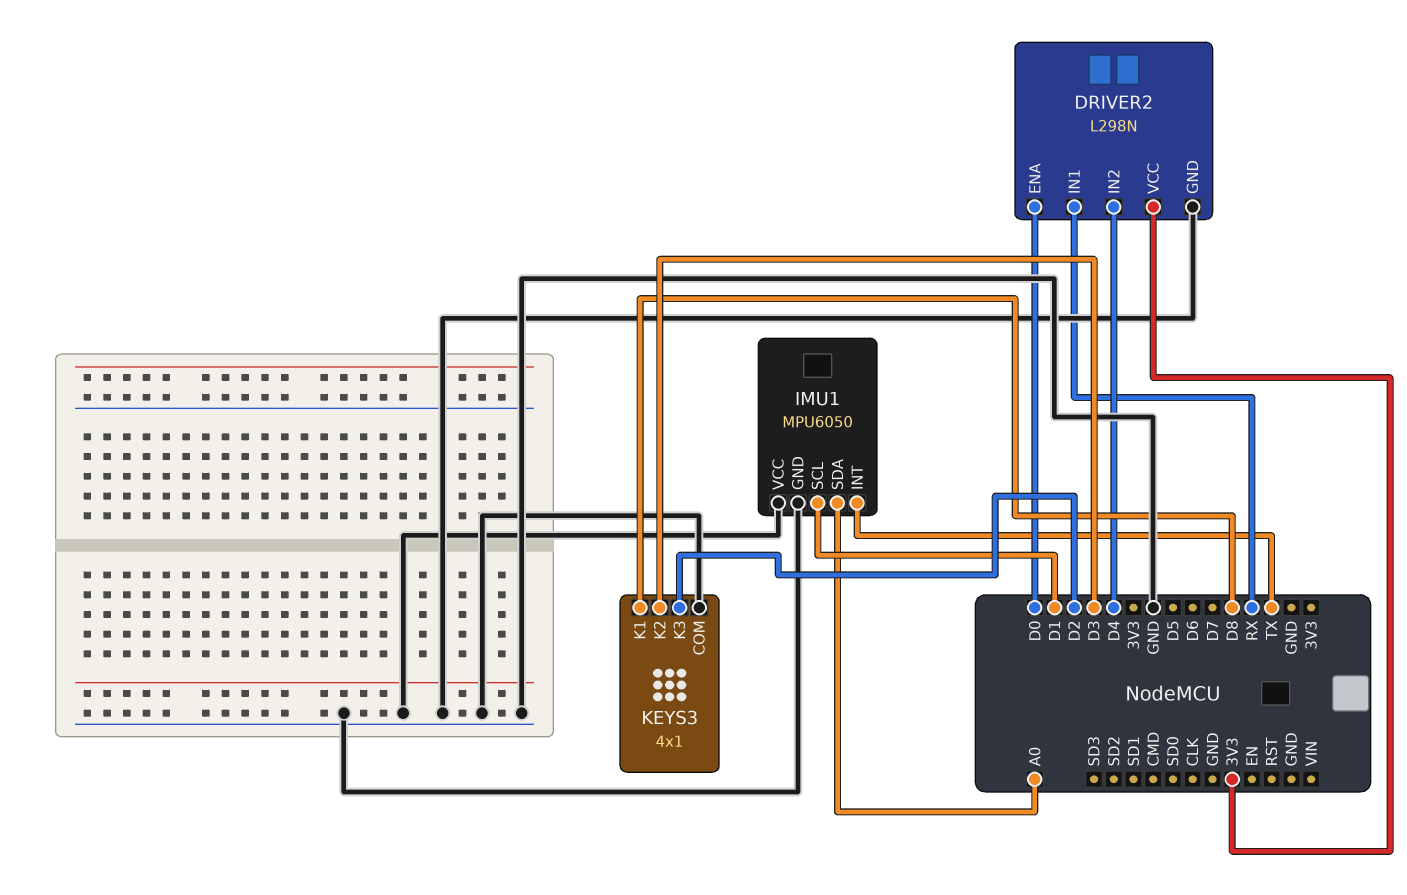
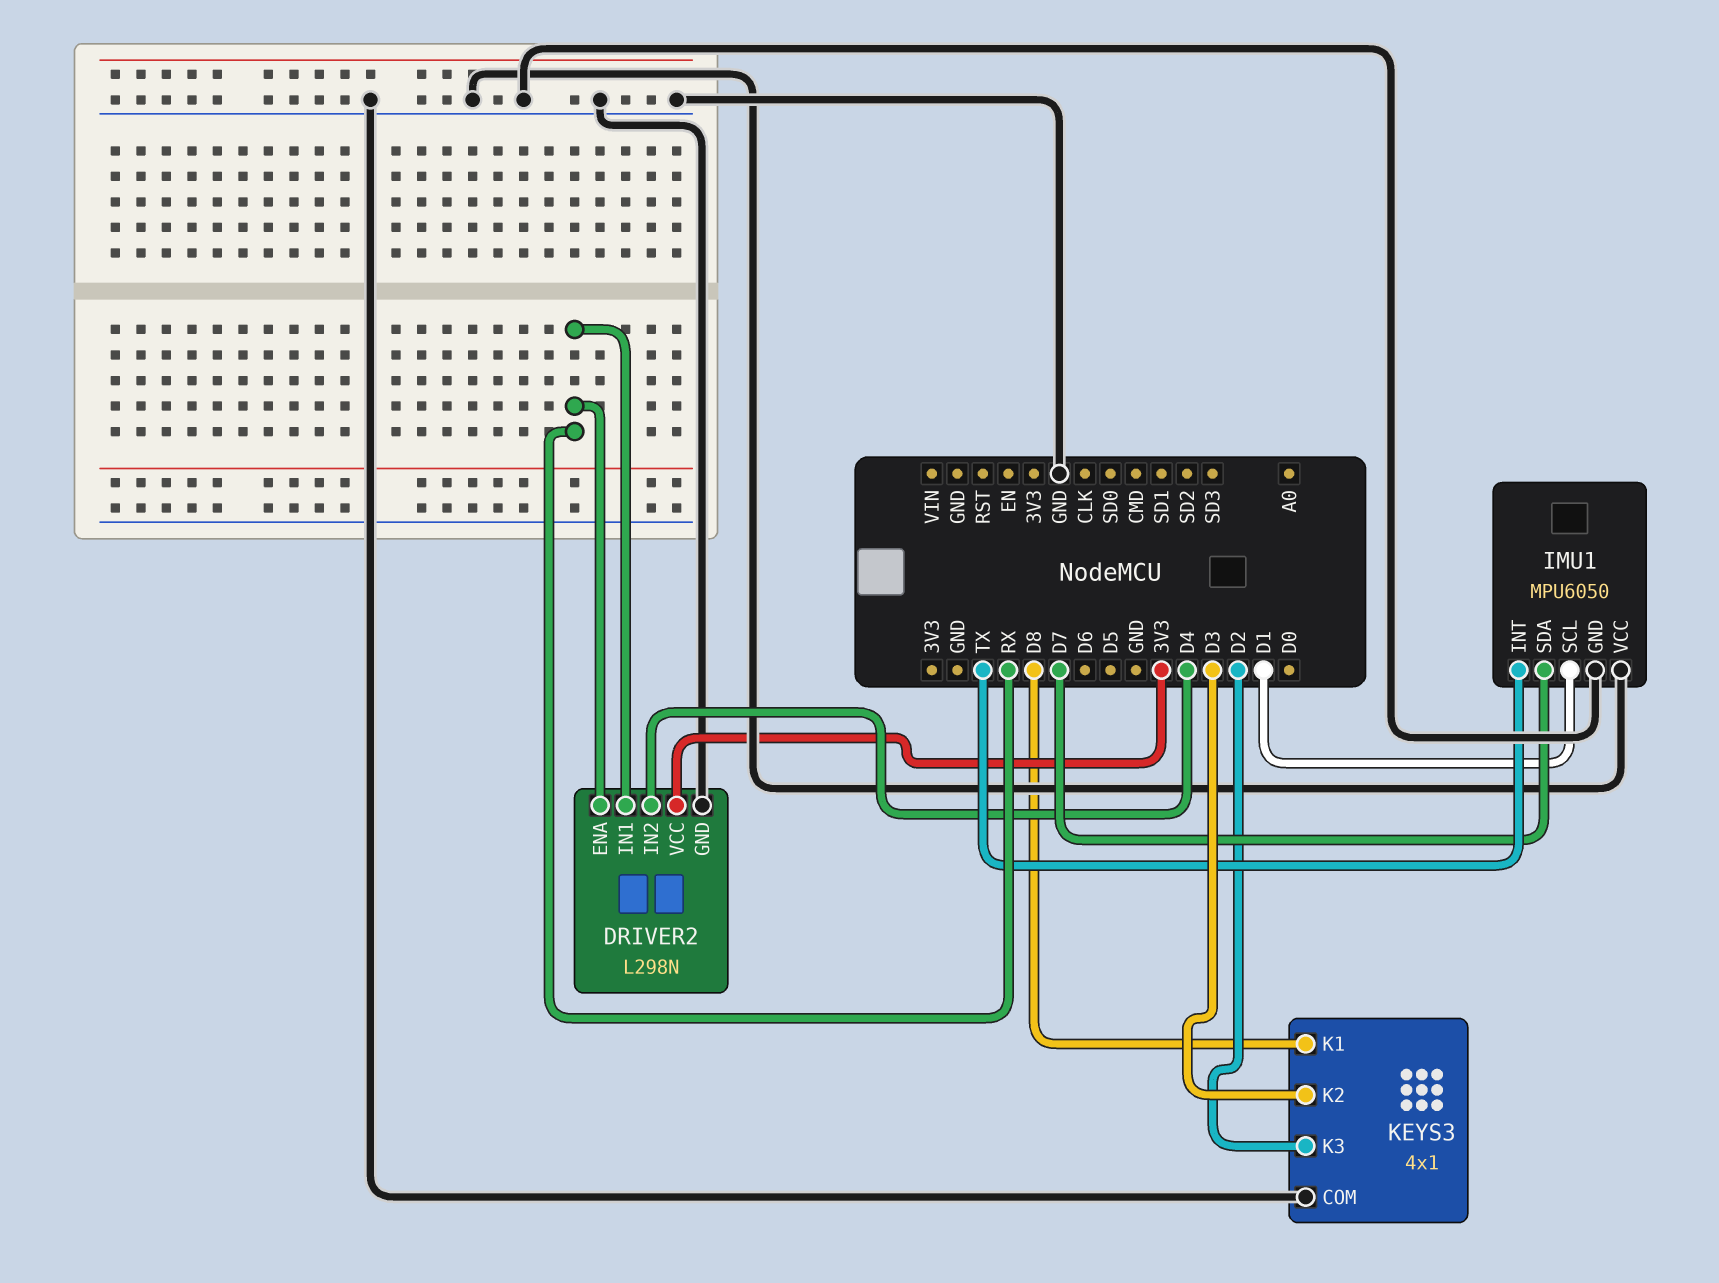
DRIVER2 pin ENA: D0 -> RX
IMU1 pin SDA: A0 -> D7

